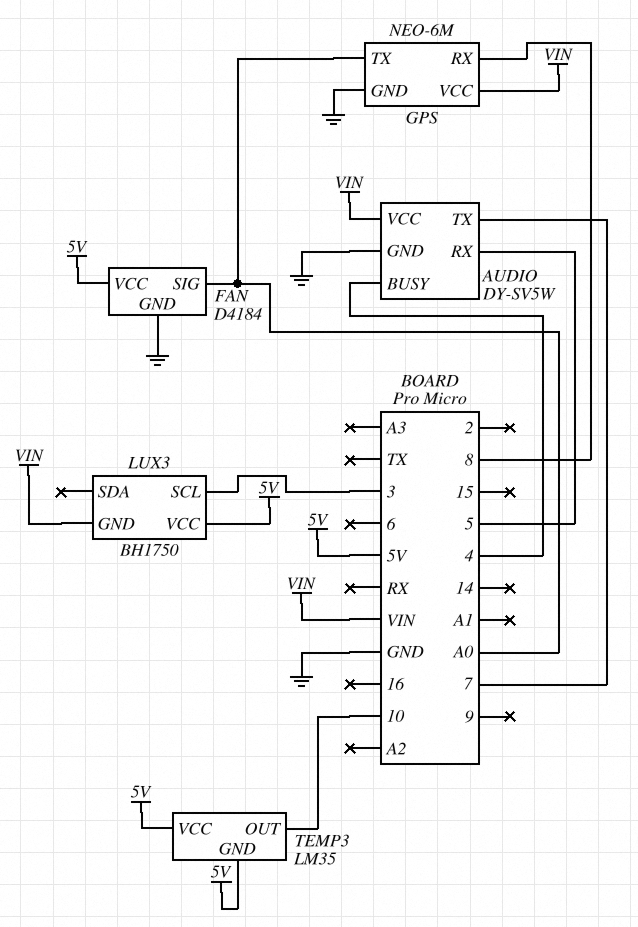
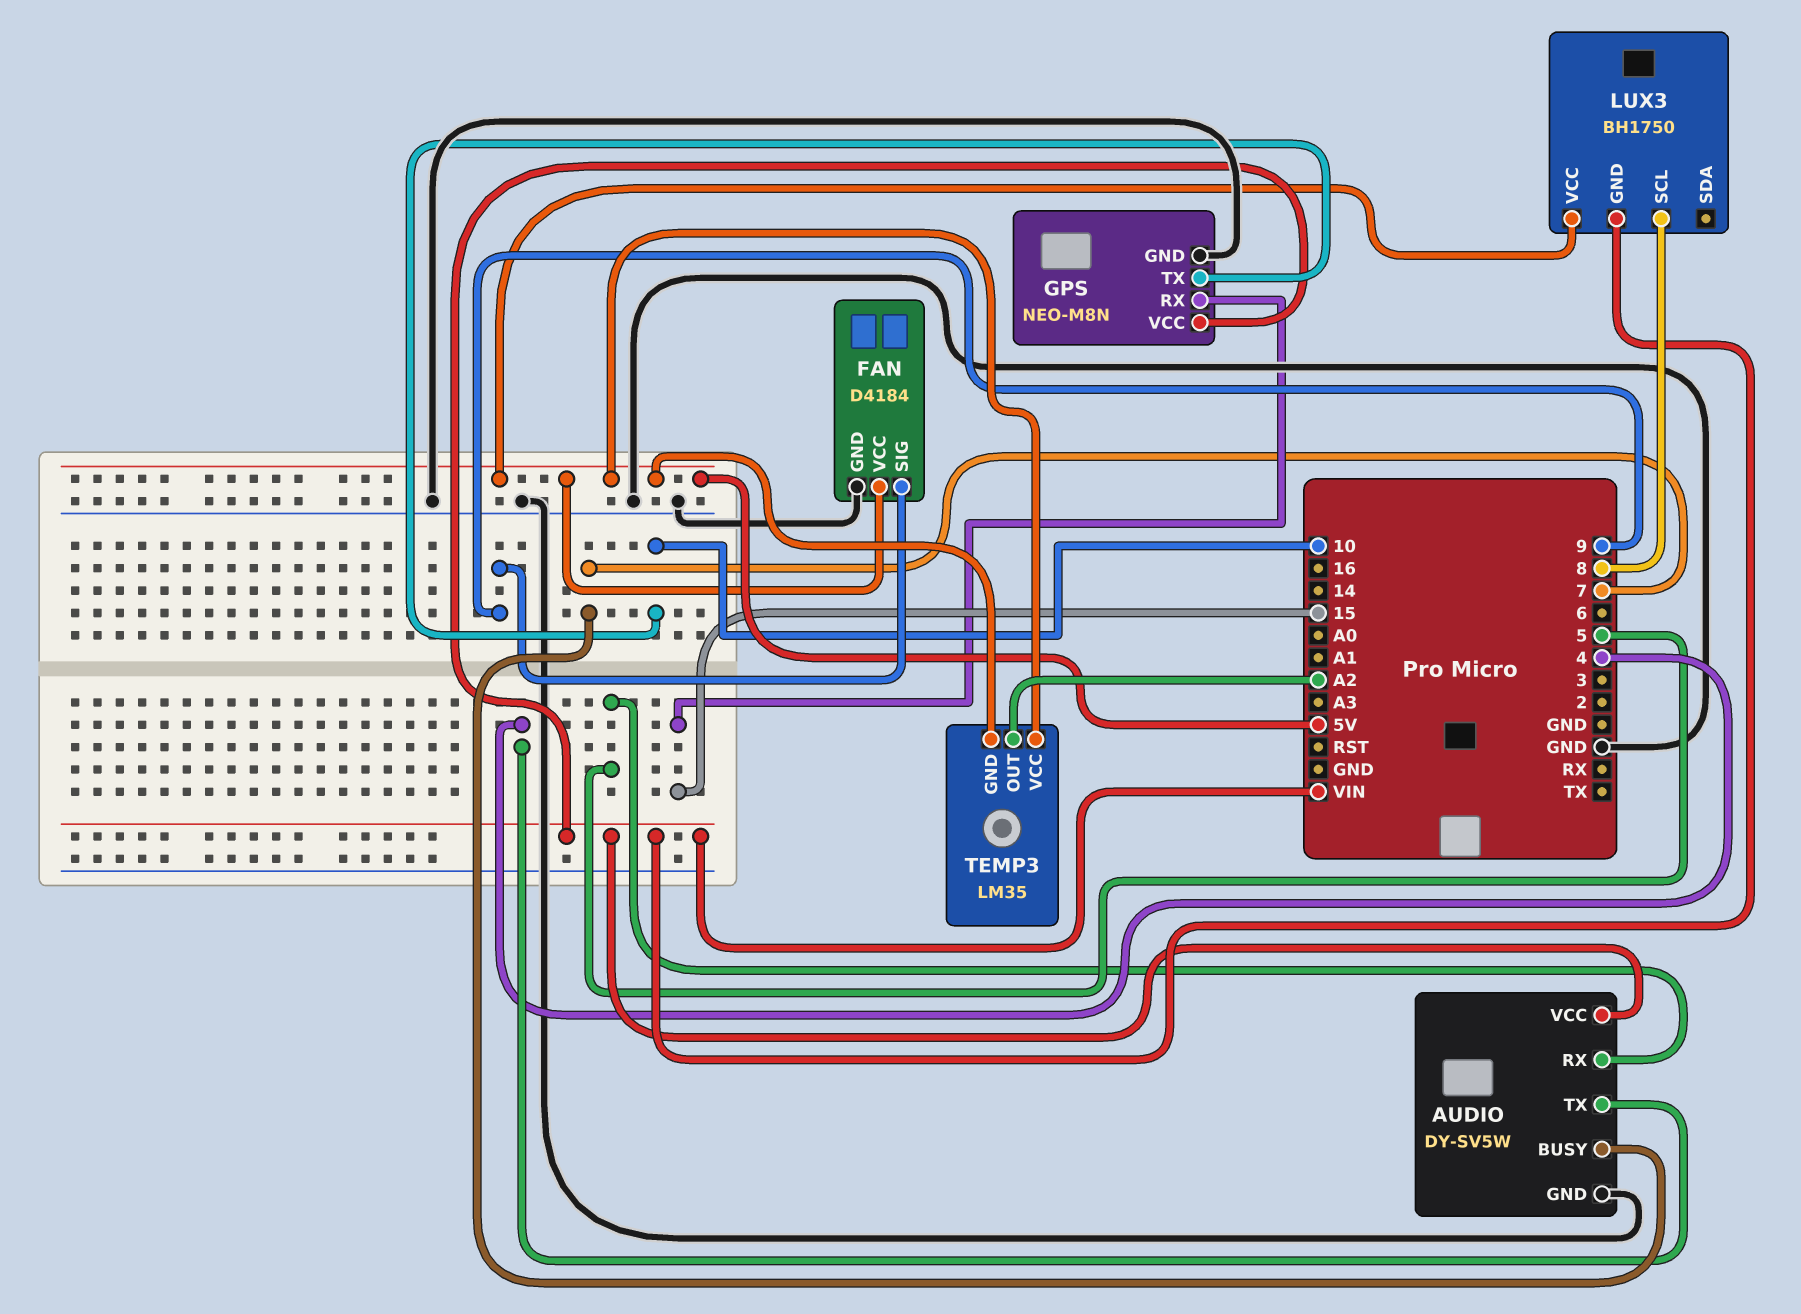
AUDIO pin BUSY: 4 -> 7
AUDIO pin TX: 7 -> 4
FAN pin SIG: A0 -> 9
GPS: NEO-6M -> NEO-M8N
GPS pin RX: 8 -> 15
GPS pin TX: A0 -> 10
LUX3 pin SCL: 3 -> 8
TEMP3 pin OUT: 10 -> A2

